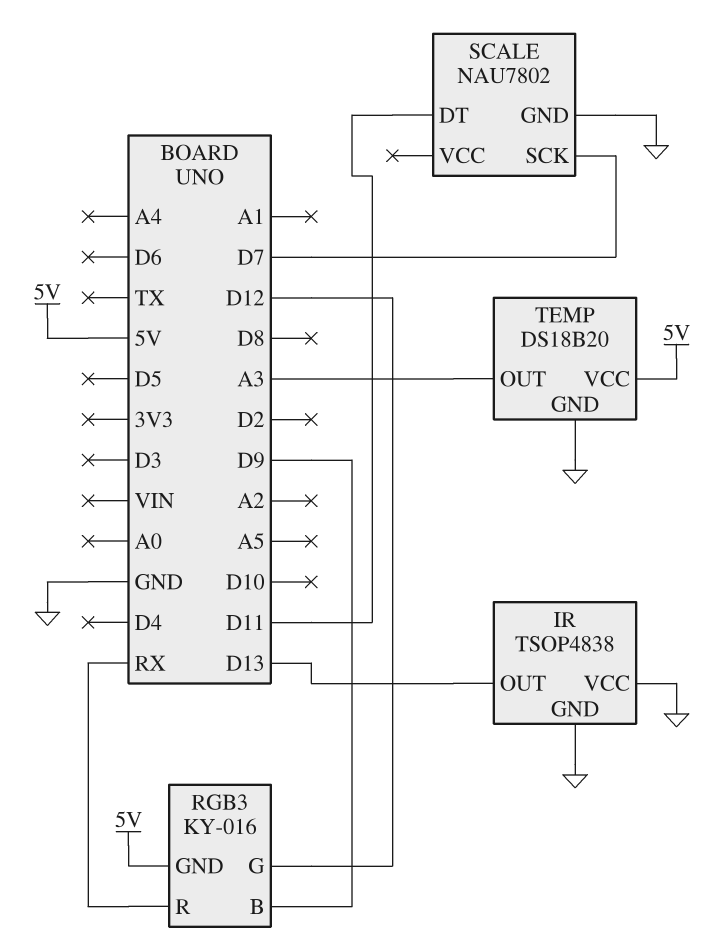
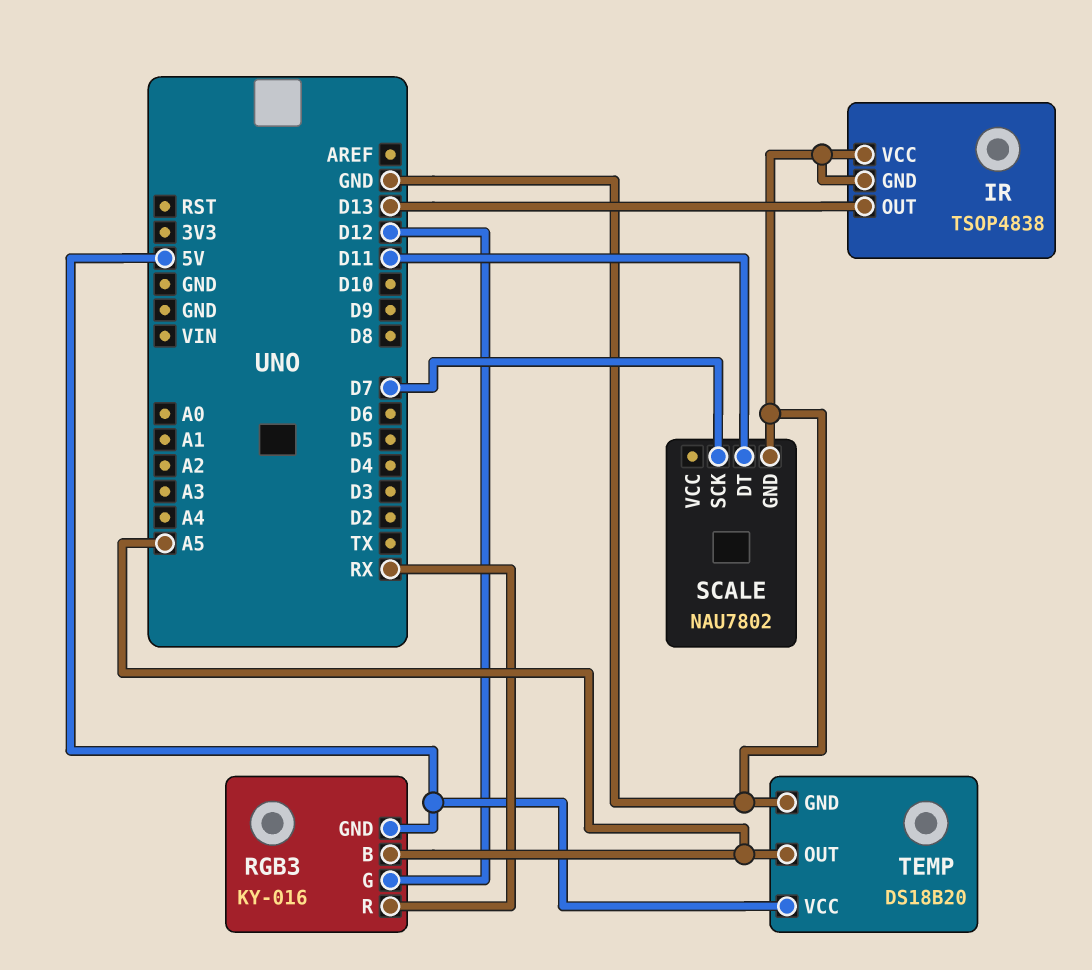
RGB3 pin B: D9 -> A5
TEMP pin OUT: A3 -> A5

